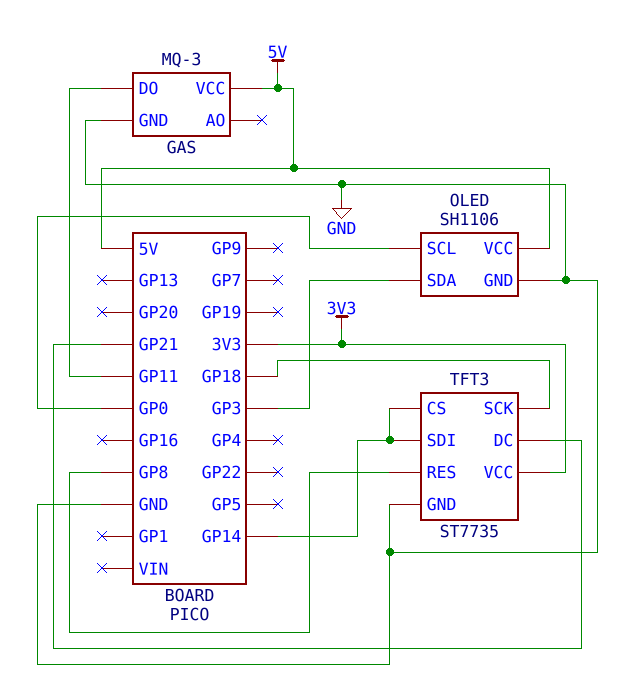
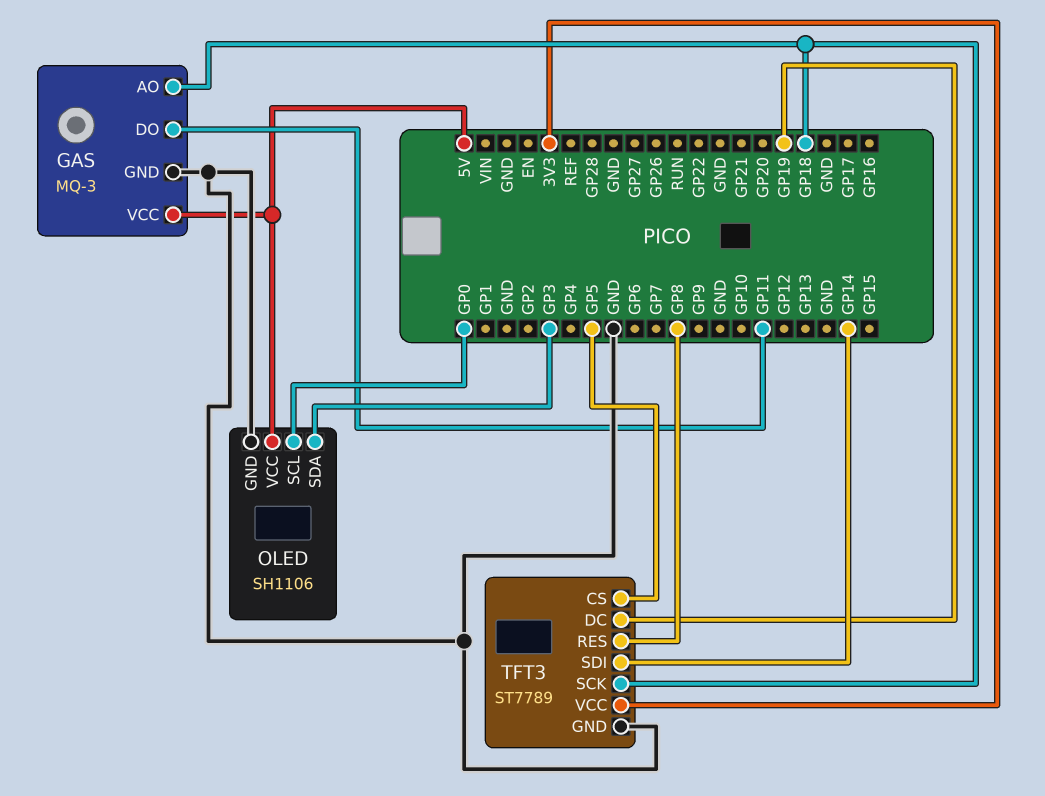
GAS pin AO: none -> GP18
TFT3: ST7735 -> ST7789
TFT3 pin CS: GP14 -> GP5
TFT3 pin DC: GP21 -> GP19

